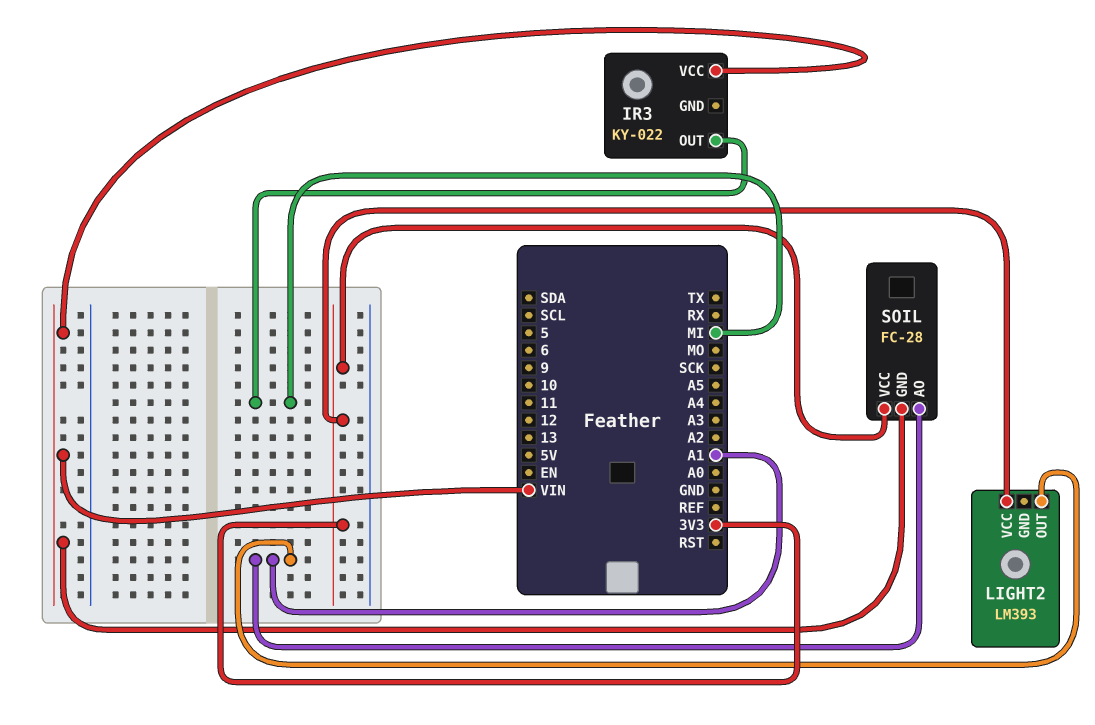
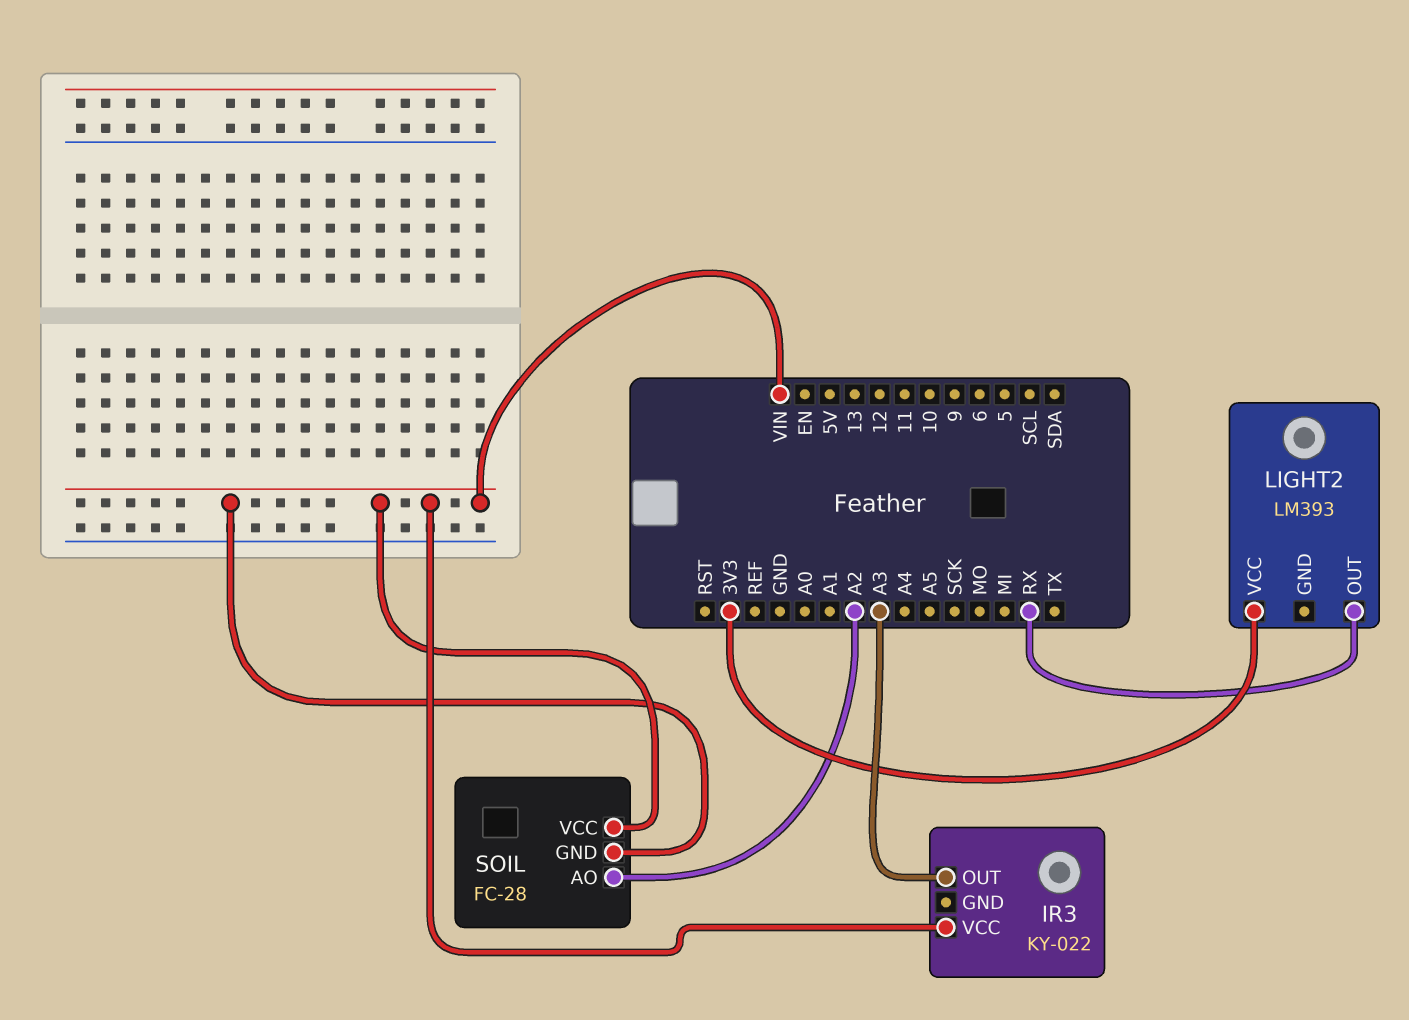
IR3 pin OUT: MI -> A3
LIGHT2 pin OUT: A1 -> RX
SOIL pin AO: A1 -> A2
SOIL pin VCC: 3V3 -> VIN

